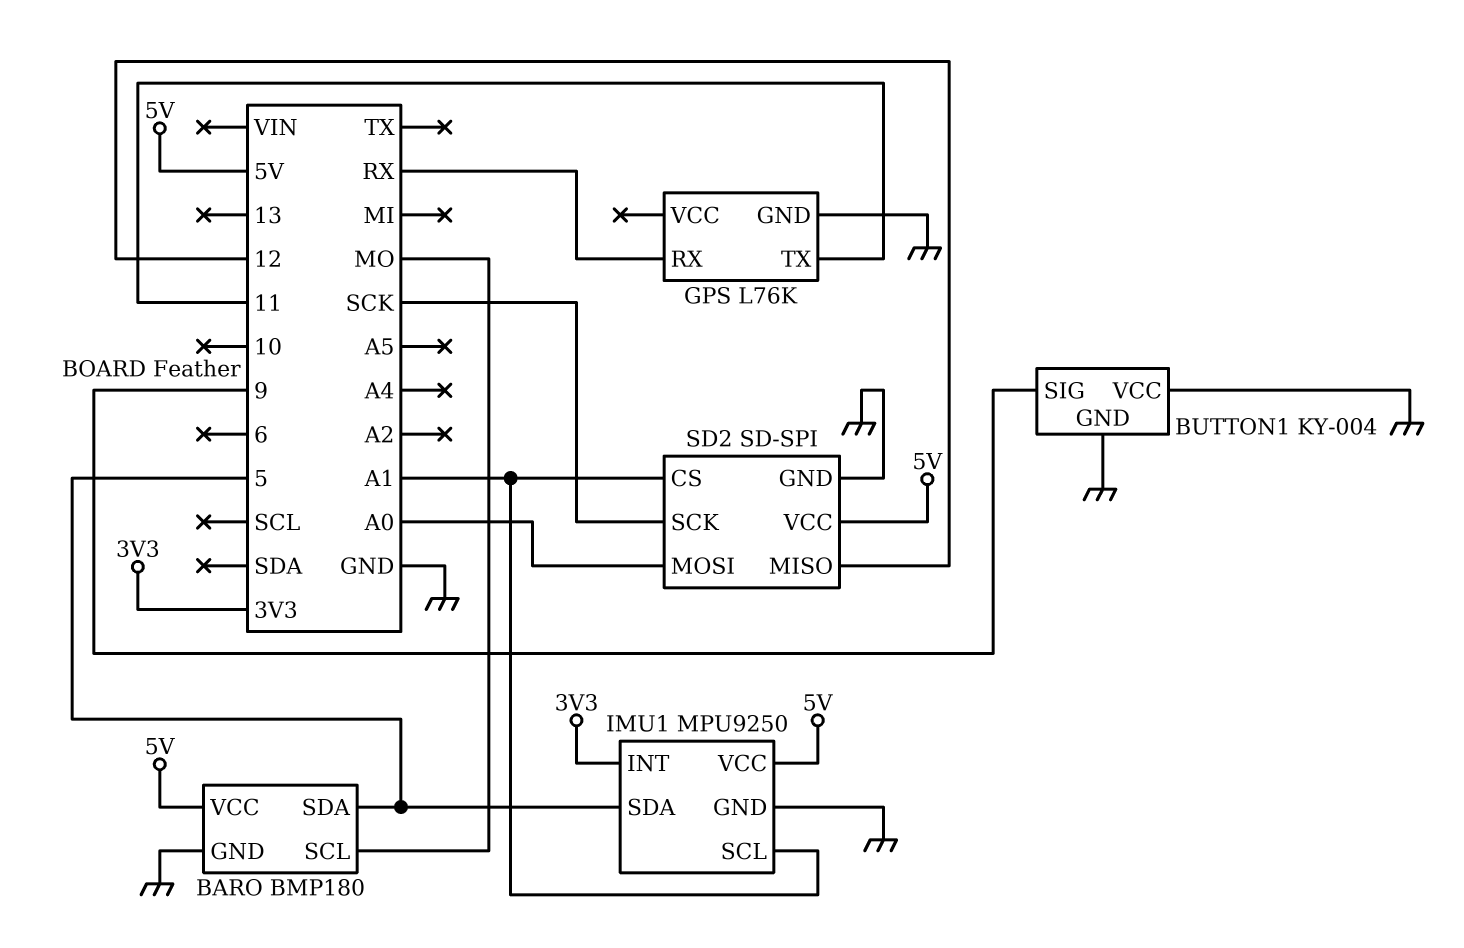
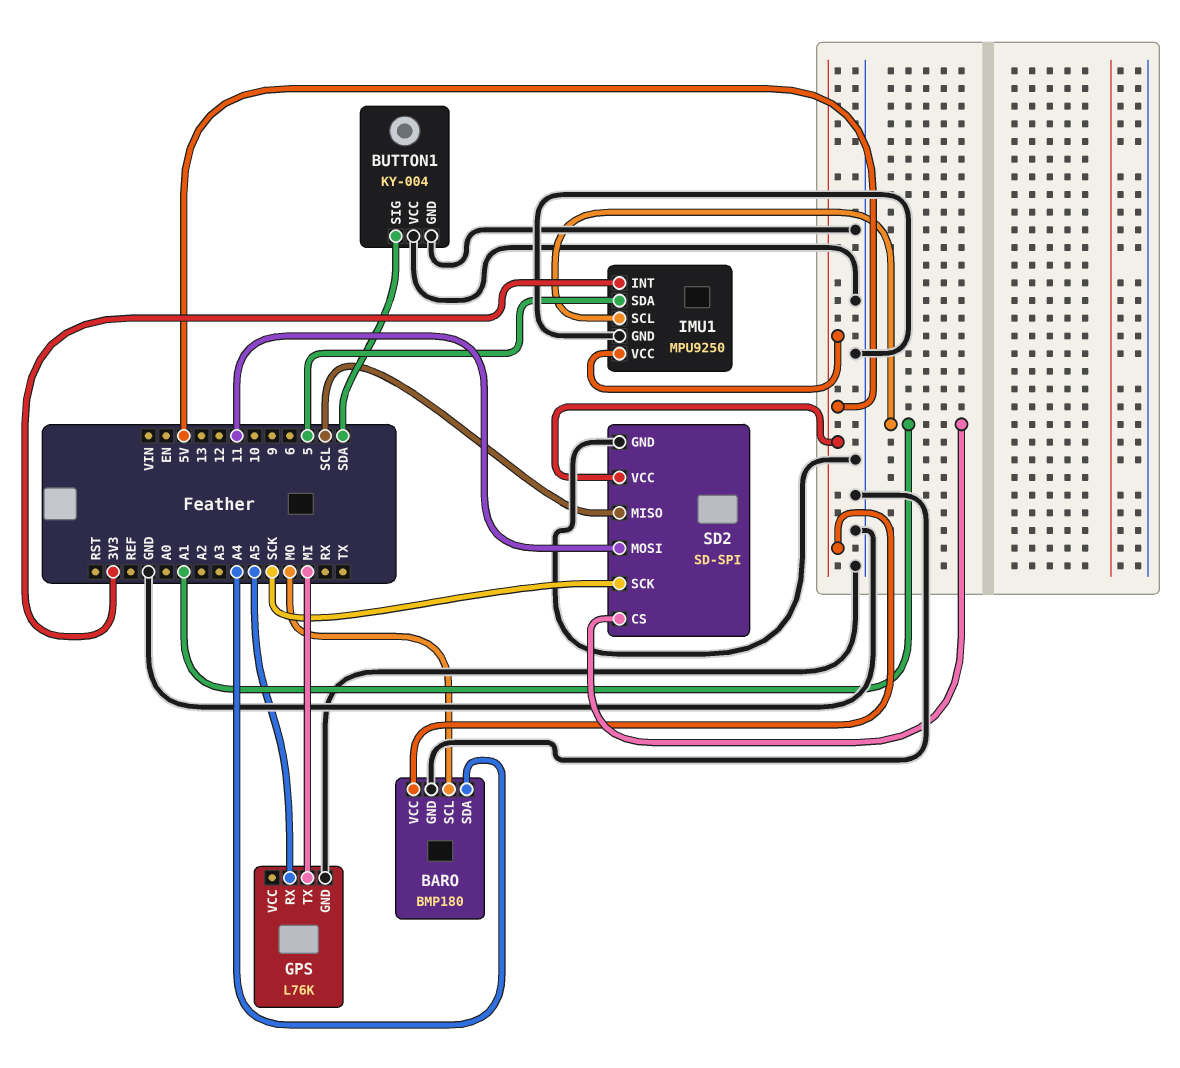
BARO pin SDA: 5 -> A4
BUTTON1 pin SIG: 9 -> SDA
GPS pin RX: RX -> A5
GPS pin TX: 11 -> MI
SD2 pin MISO: 12 -> SCL
SD2 pin MOSI: A0 -> 11

